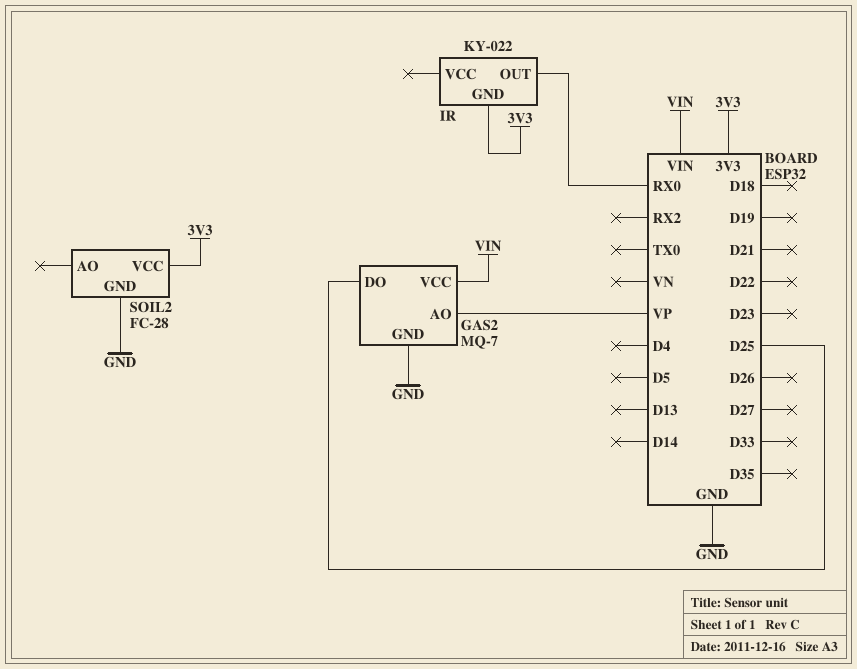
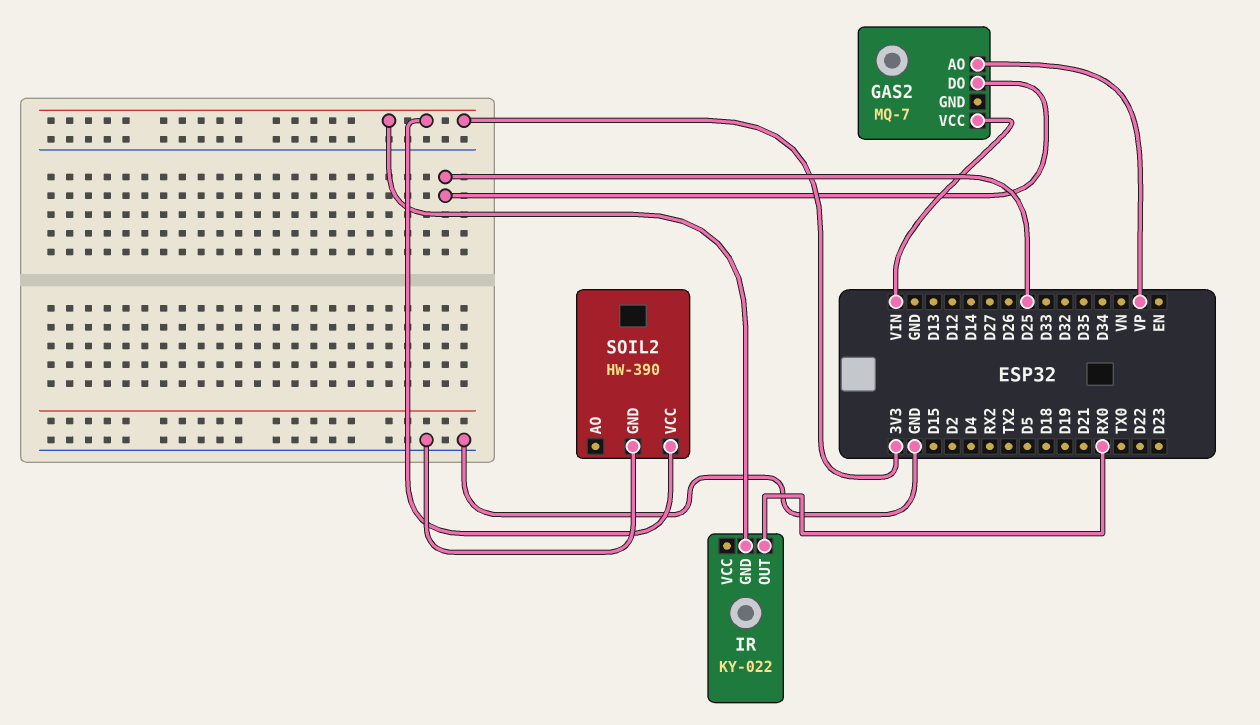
GAS2 pin GND: GND -> none
SOIL2: FC-28 -> HW-390

